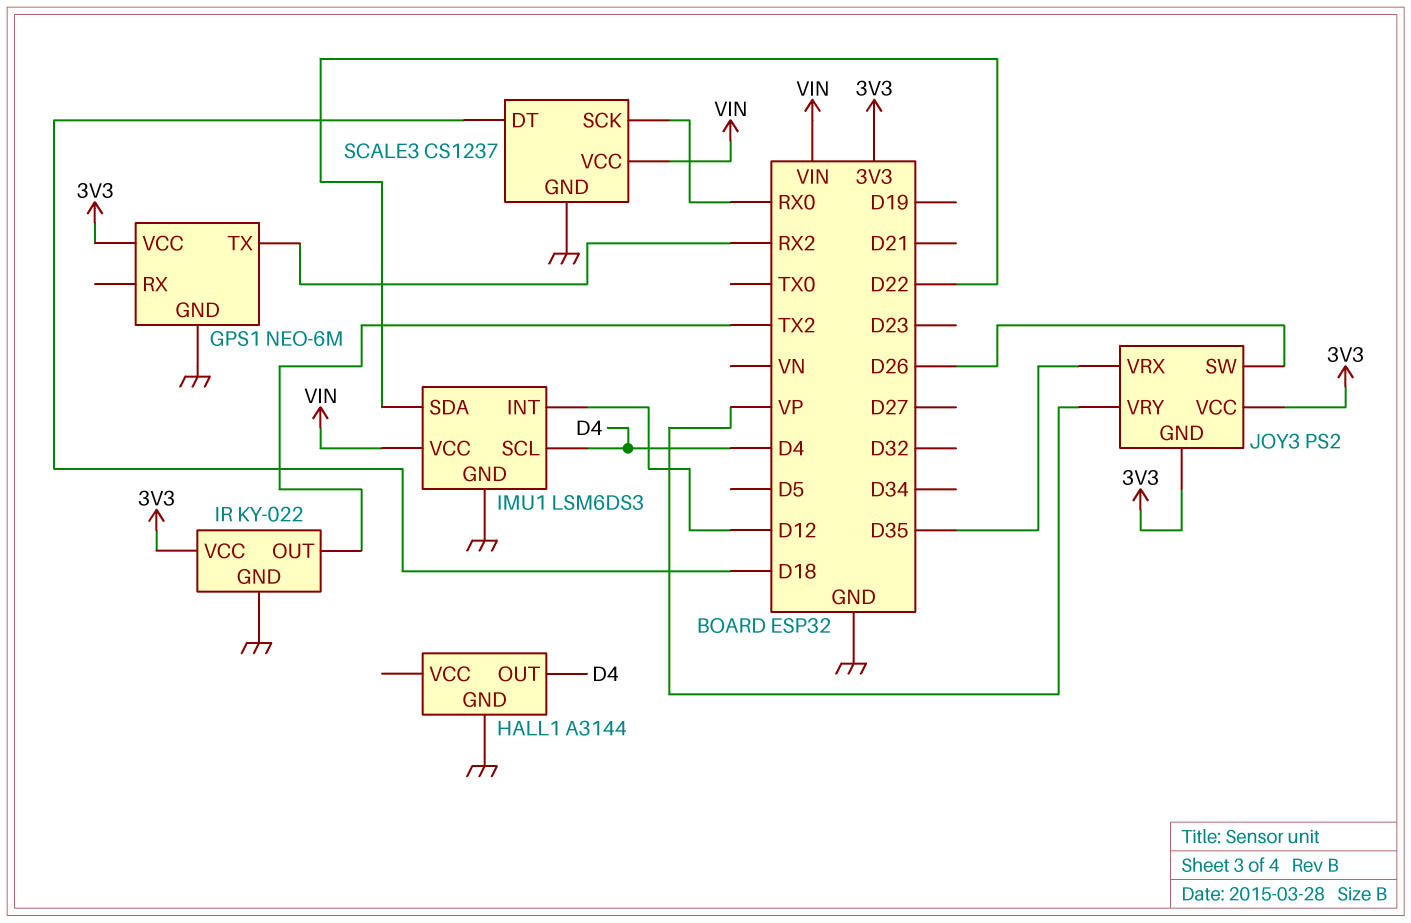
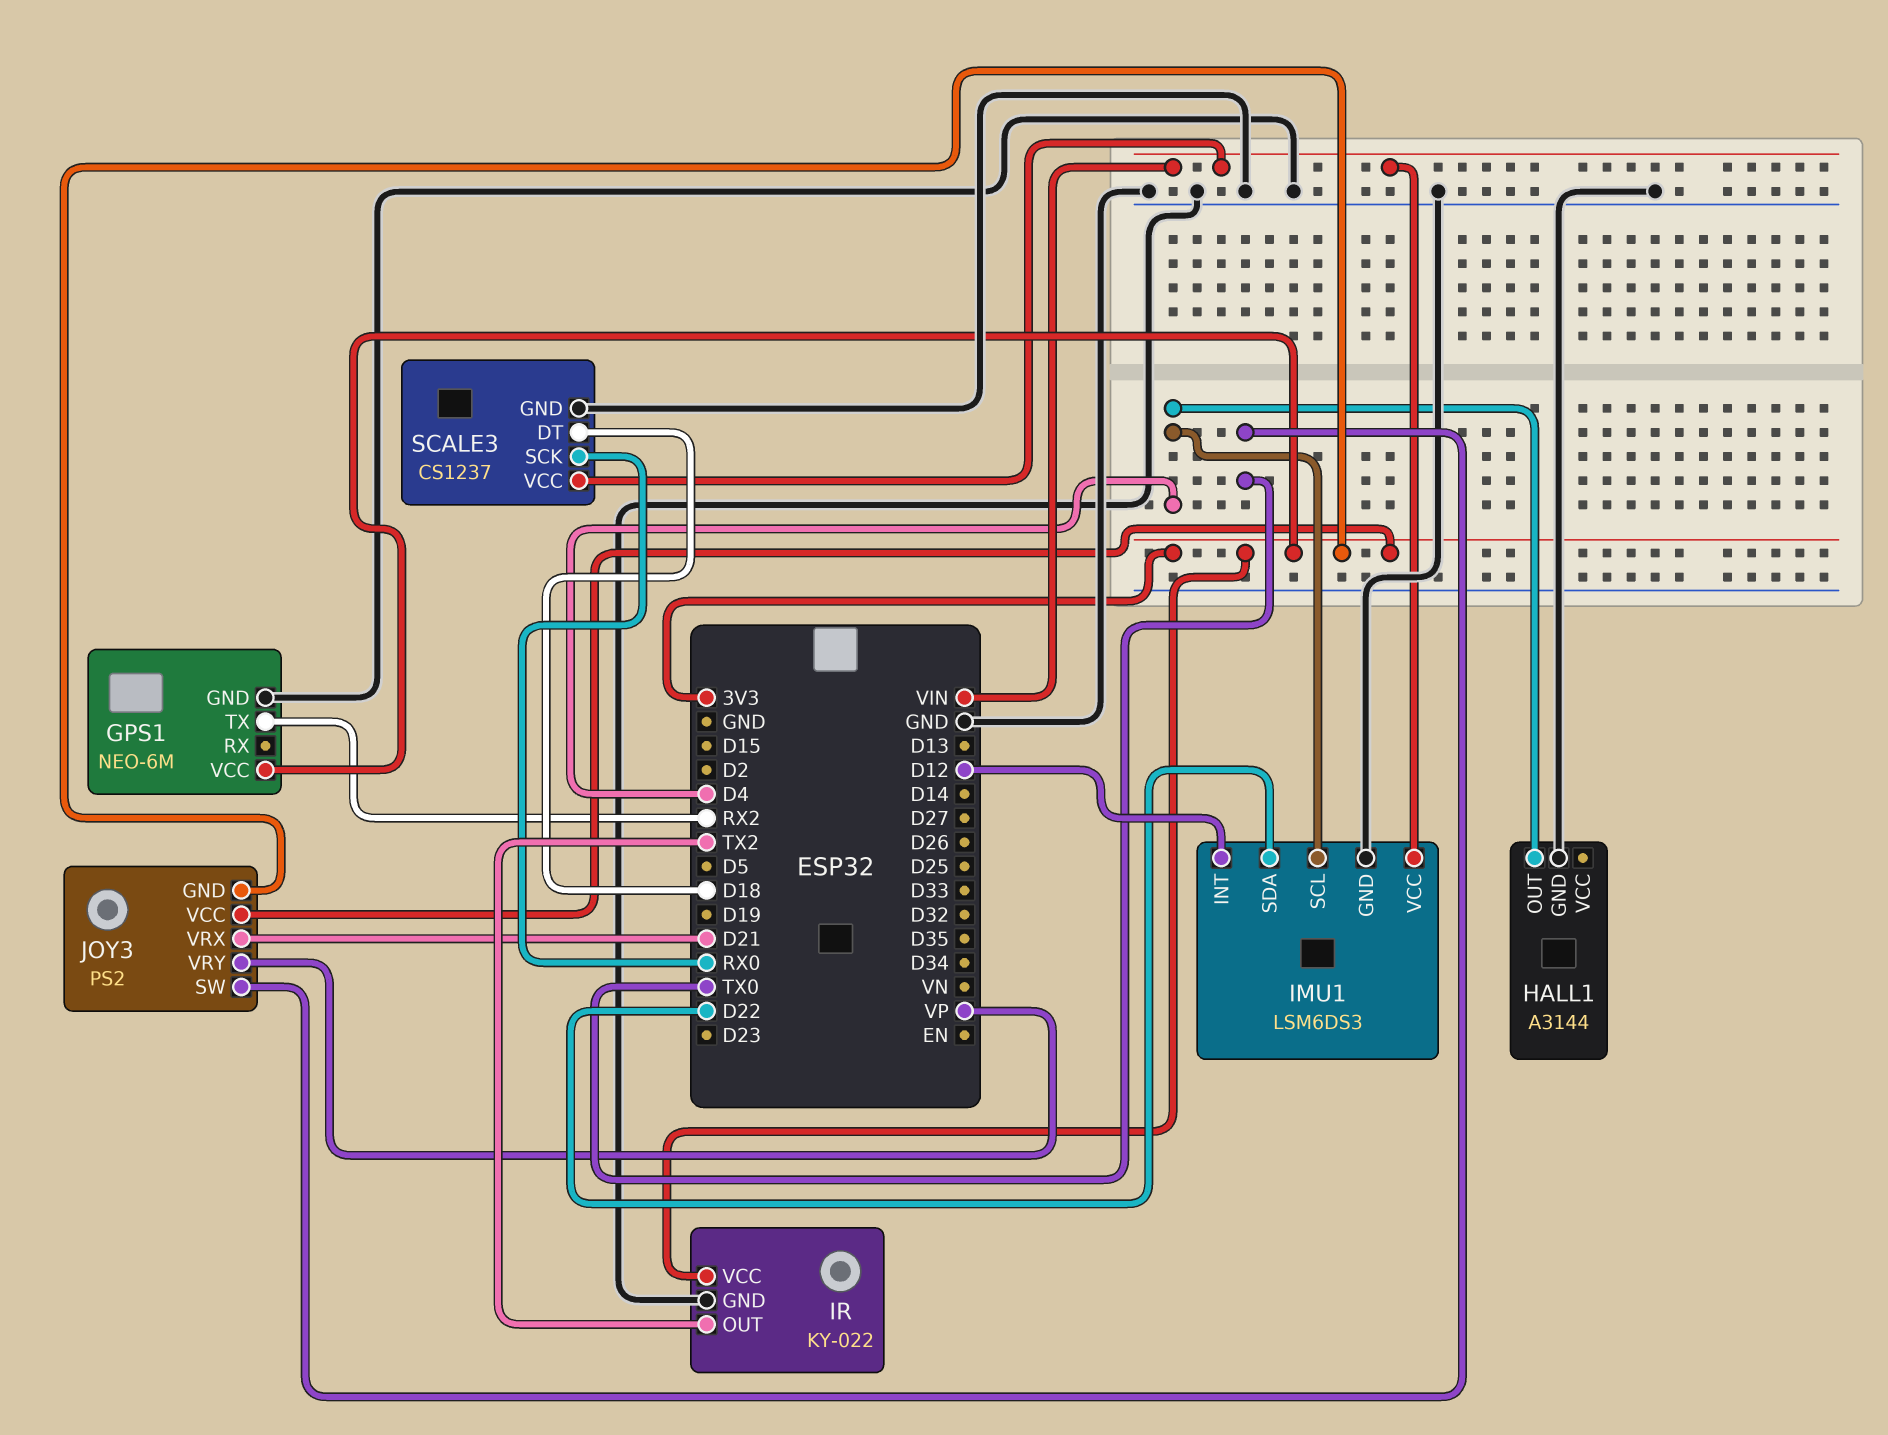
JOY3 pin SW: D26 -> TX0
JOY3 pin VRX: D35 -> D21

